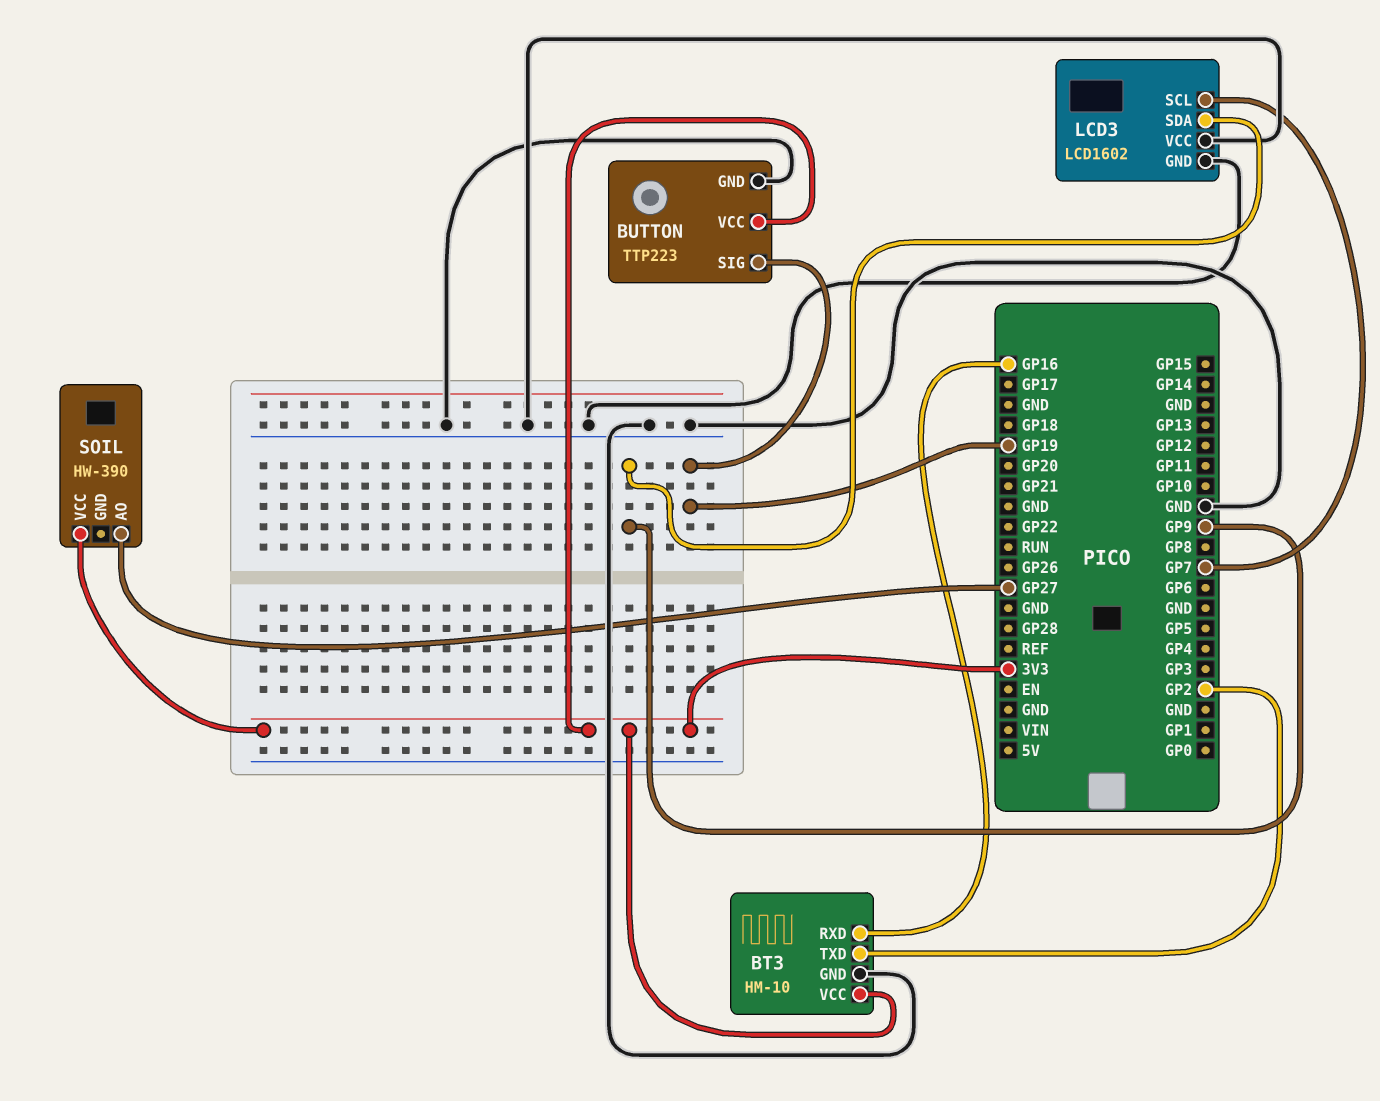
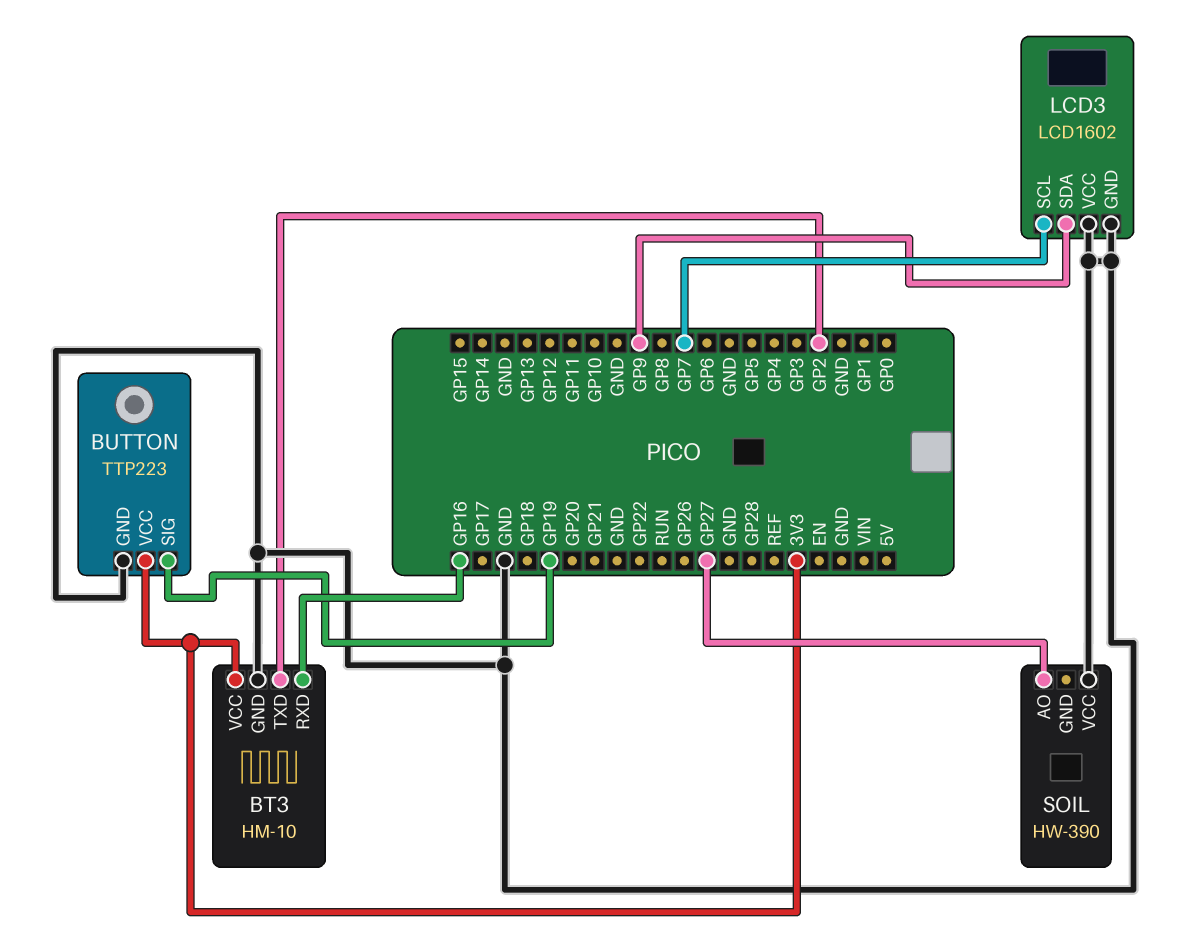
SOIL pin VCC: 3V3 -> GND

